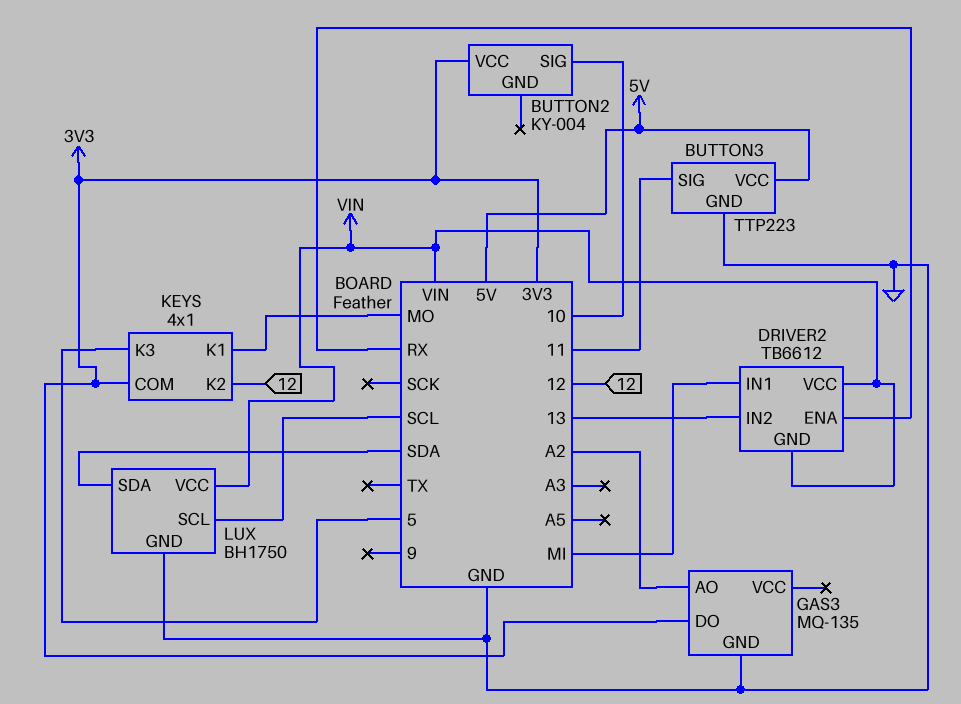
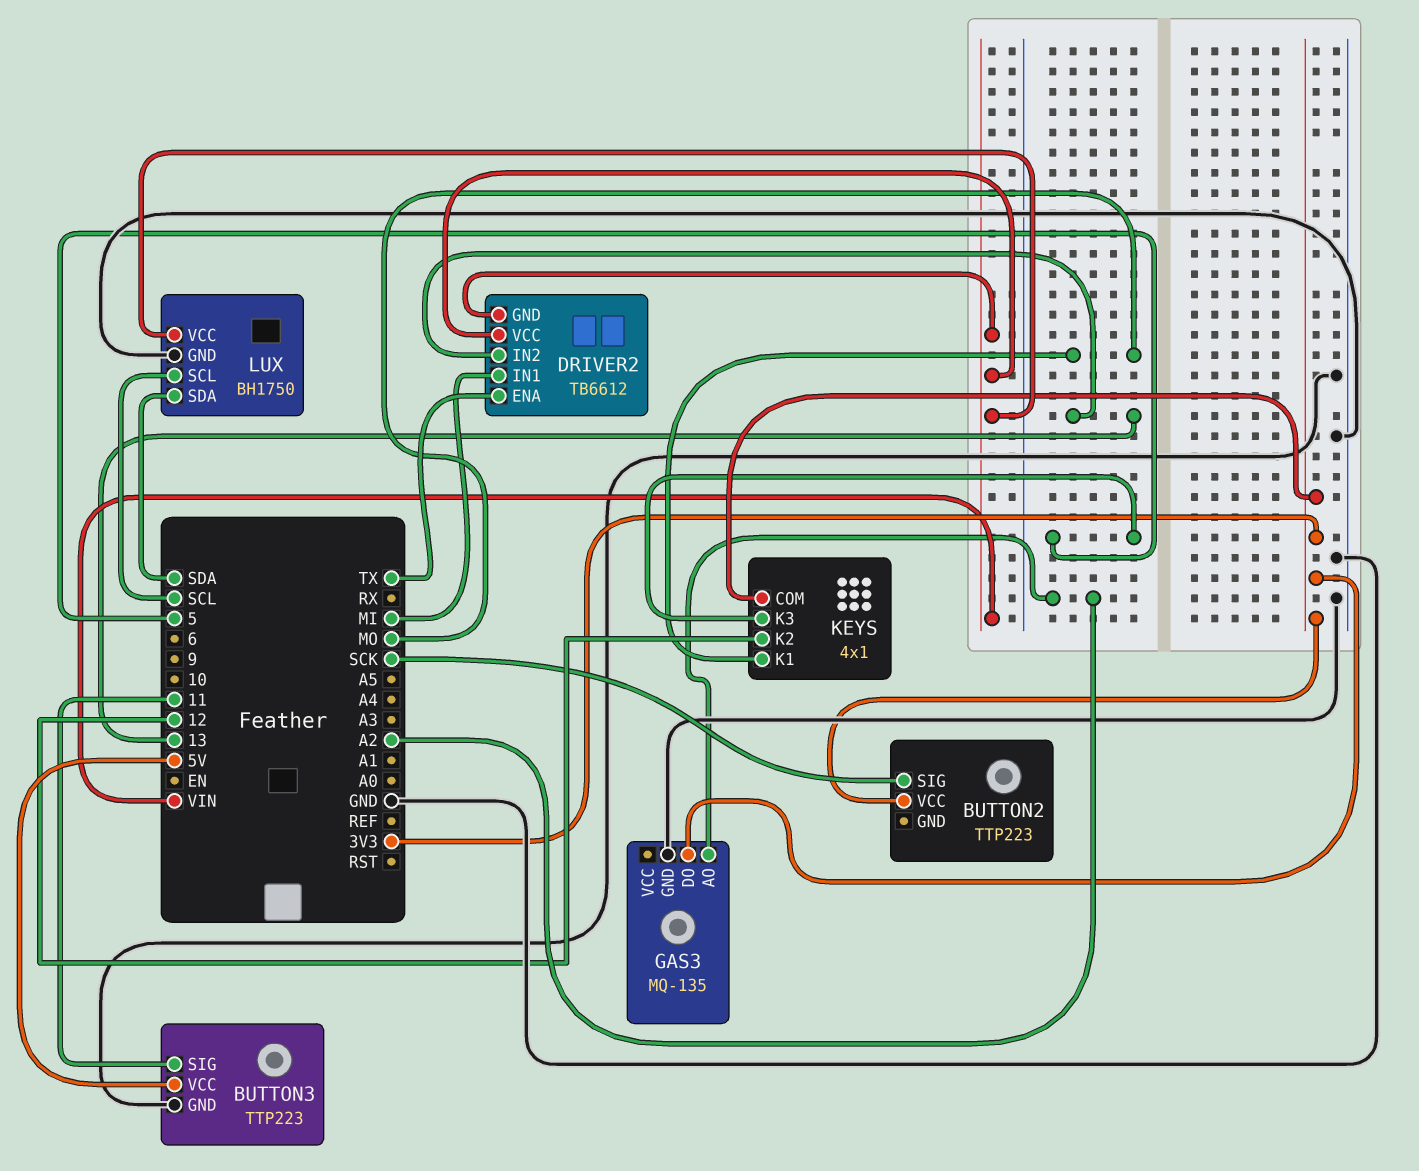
BUTTON2: KY-004 -> TTP223
BUTTON2 pin SIG: 10 -> SCK
DRIVER2 pin ENA: RX -> TX

